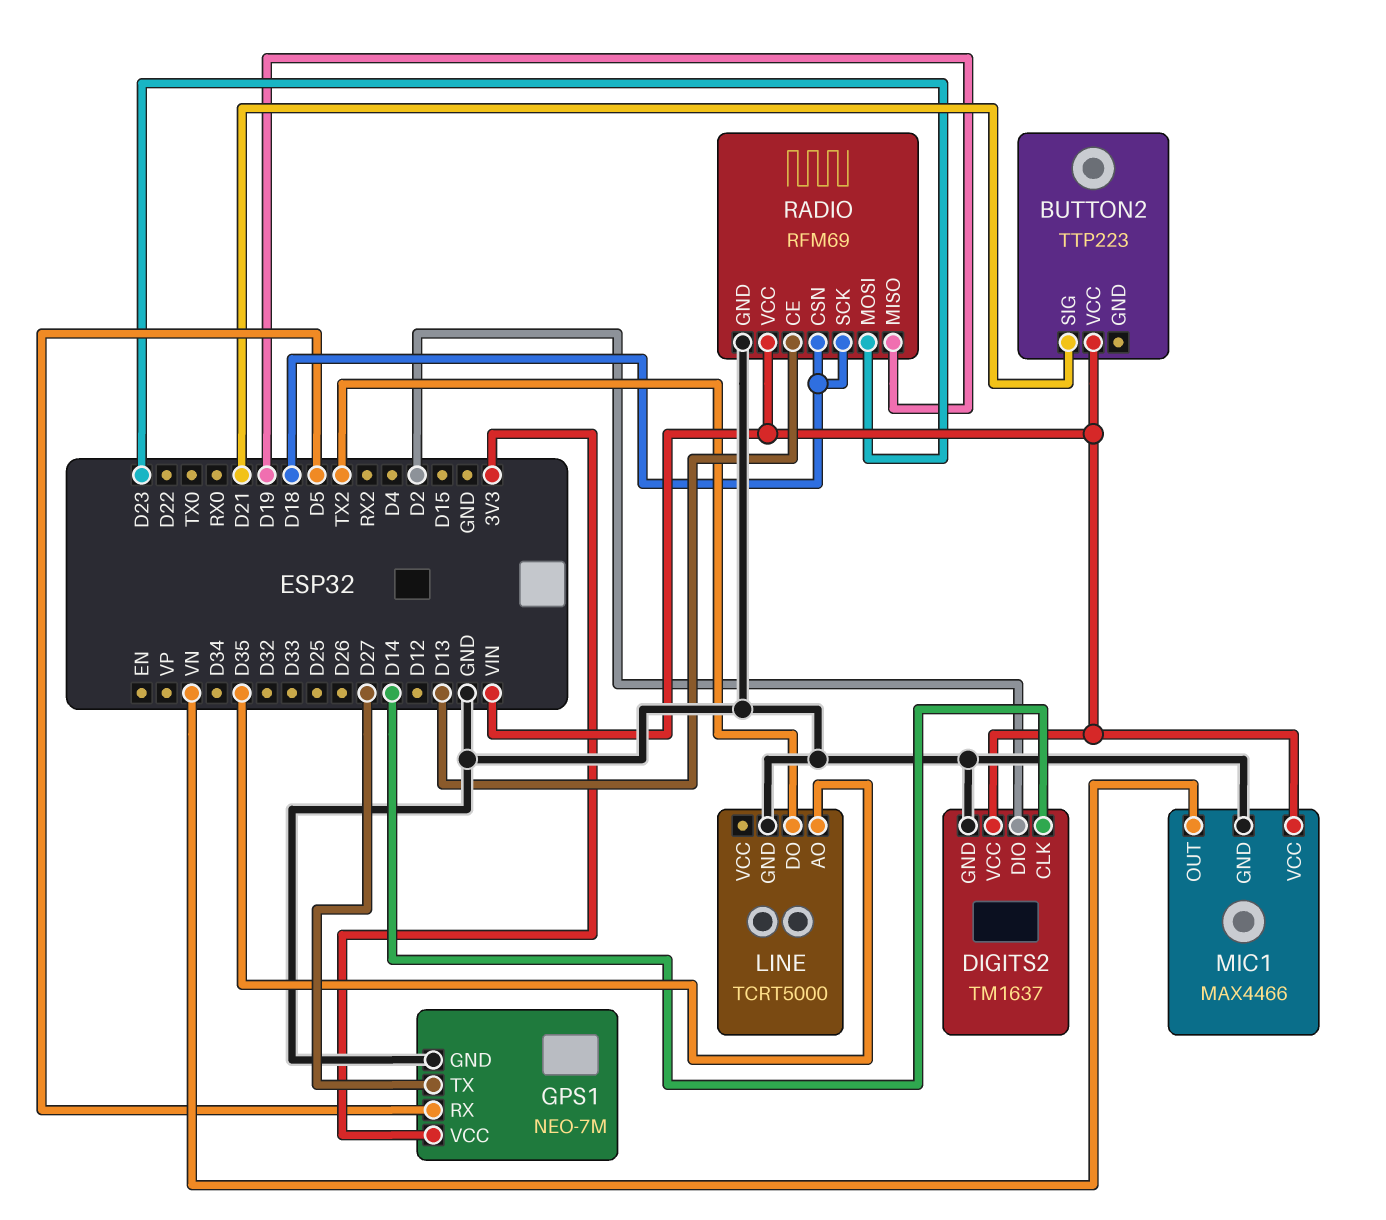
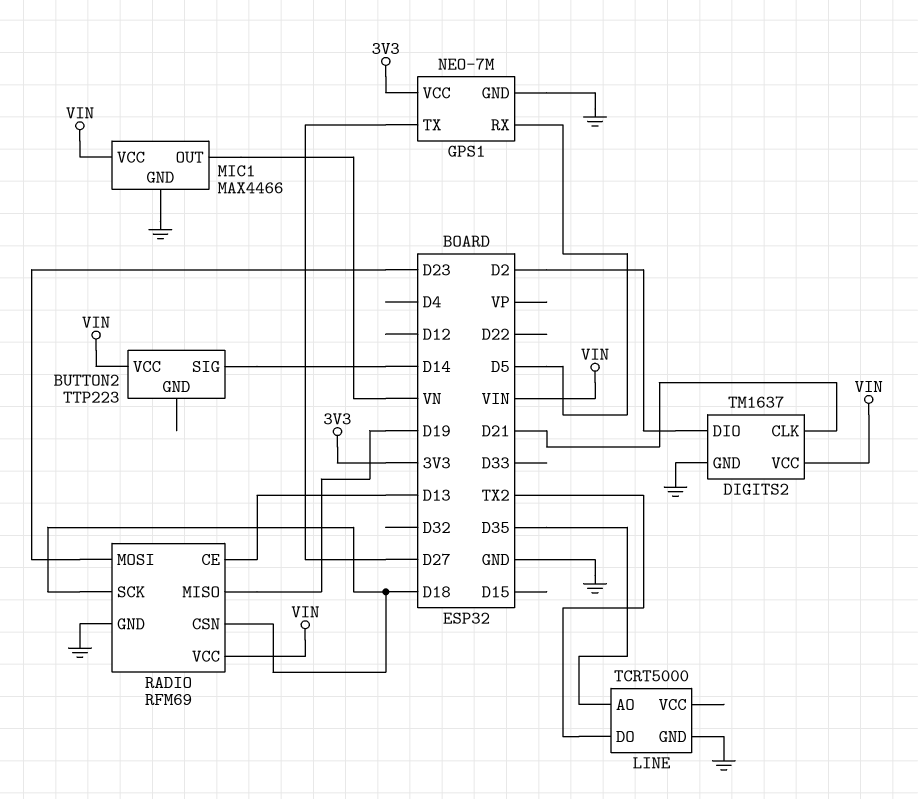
BUTTON2 pin SIG: D21 -> D14
DIGITS2 pin CLK: D14 -> D21

